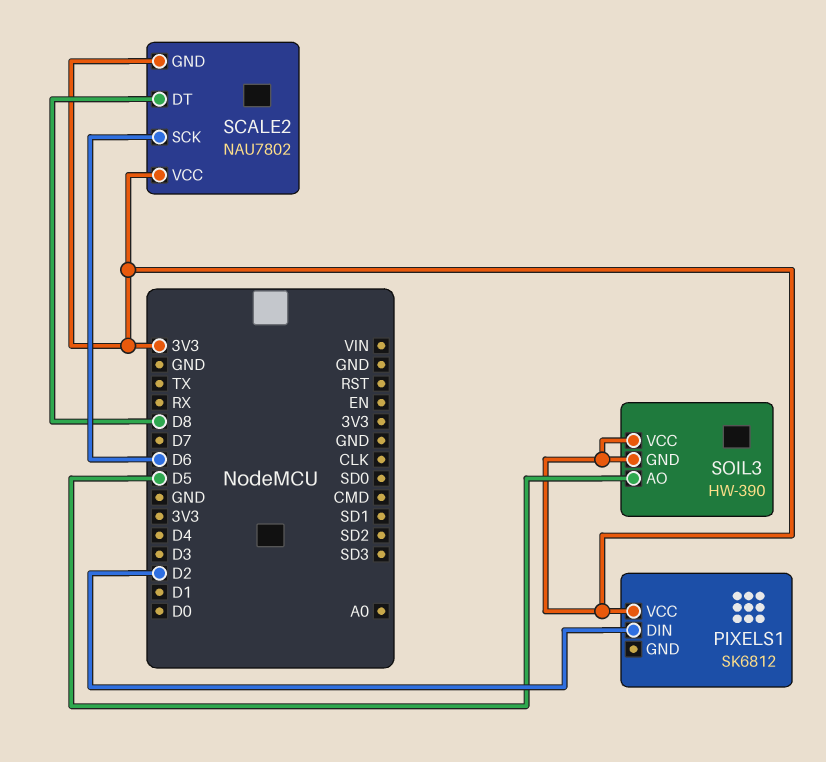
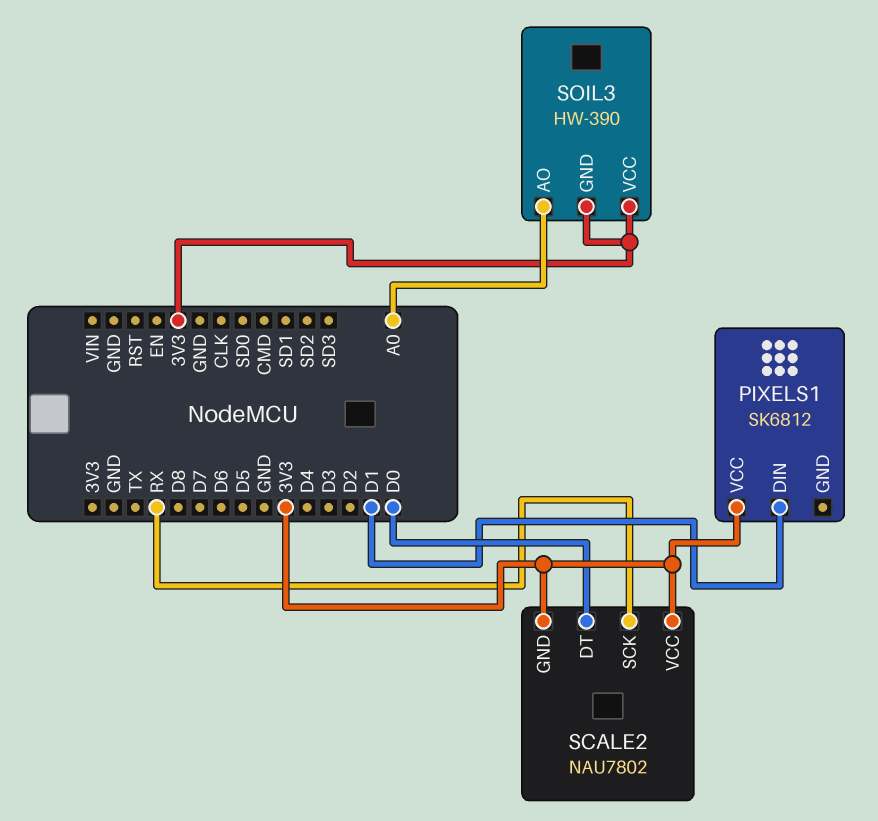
PIXELS1 pin DIN: D2 -> D1
SCALE2 pin DT: D8 -> D0
SCALE2 pin SCK: D6 -> RX
SOIL3 pin AO: D5 -> A0

